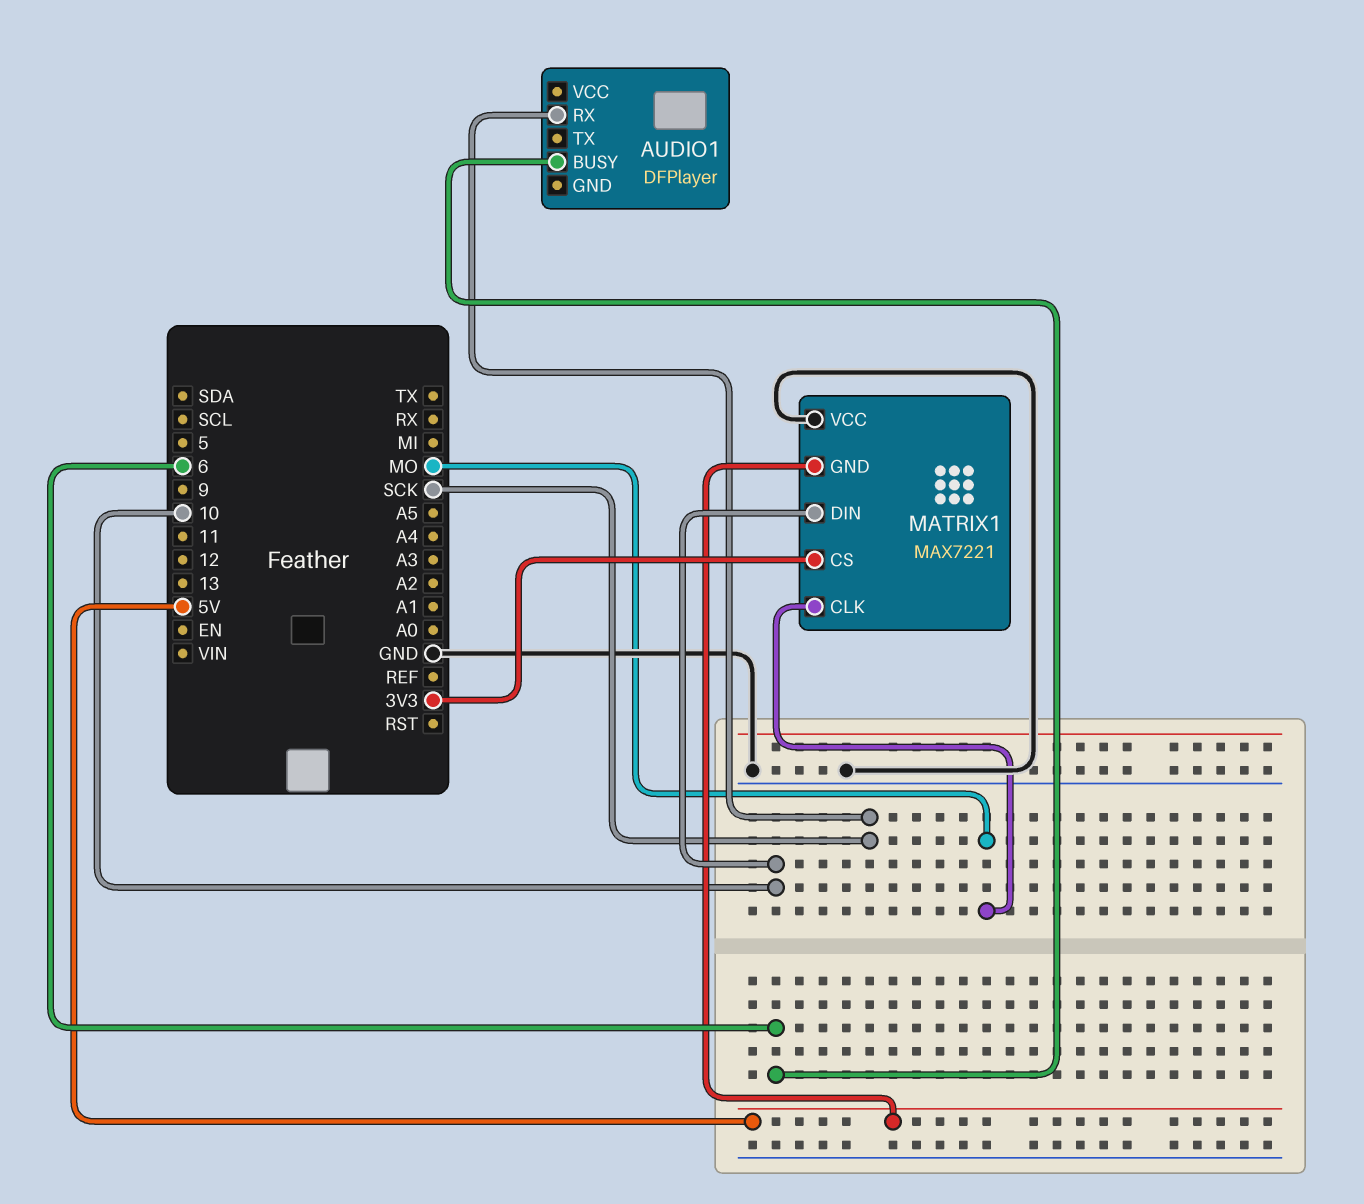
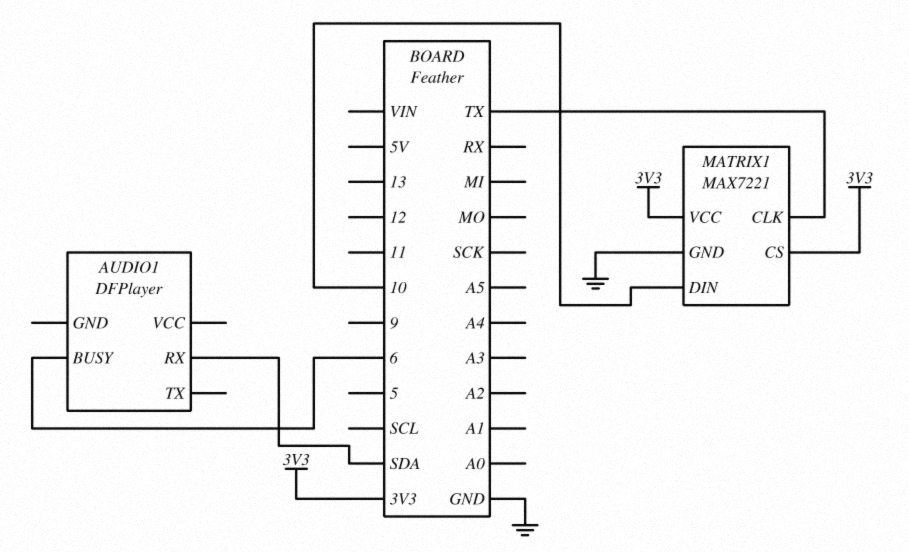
AUDIO1 pin RX: SCK -> SDA
MATRIX1 pin CLK: MO -> TX
MATRIX1 pin GND: 5V -> GND
MATRIX1 pin VCC: GND -> 3V3

